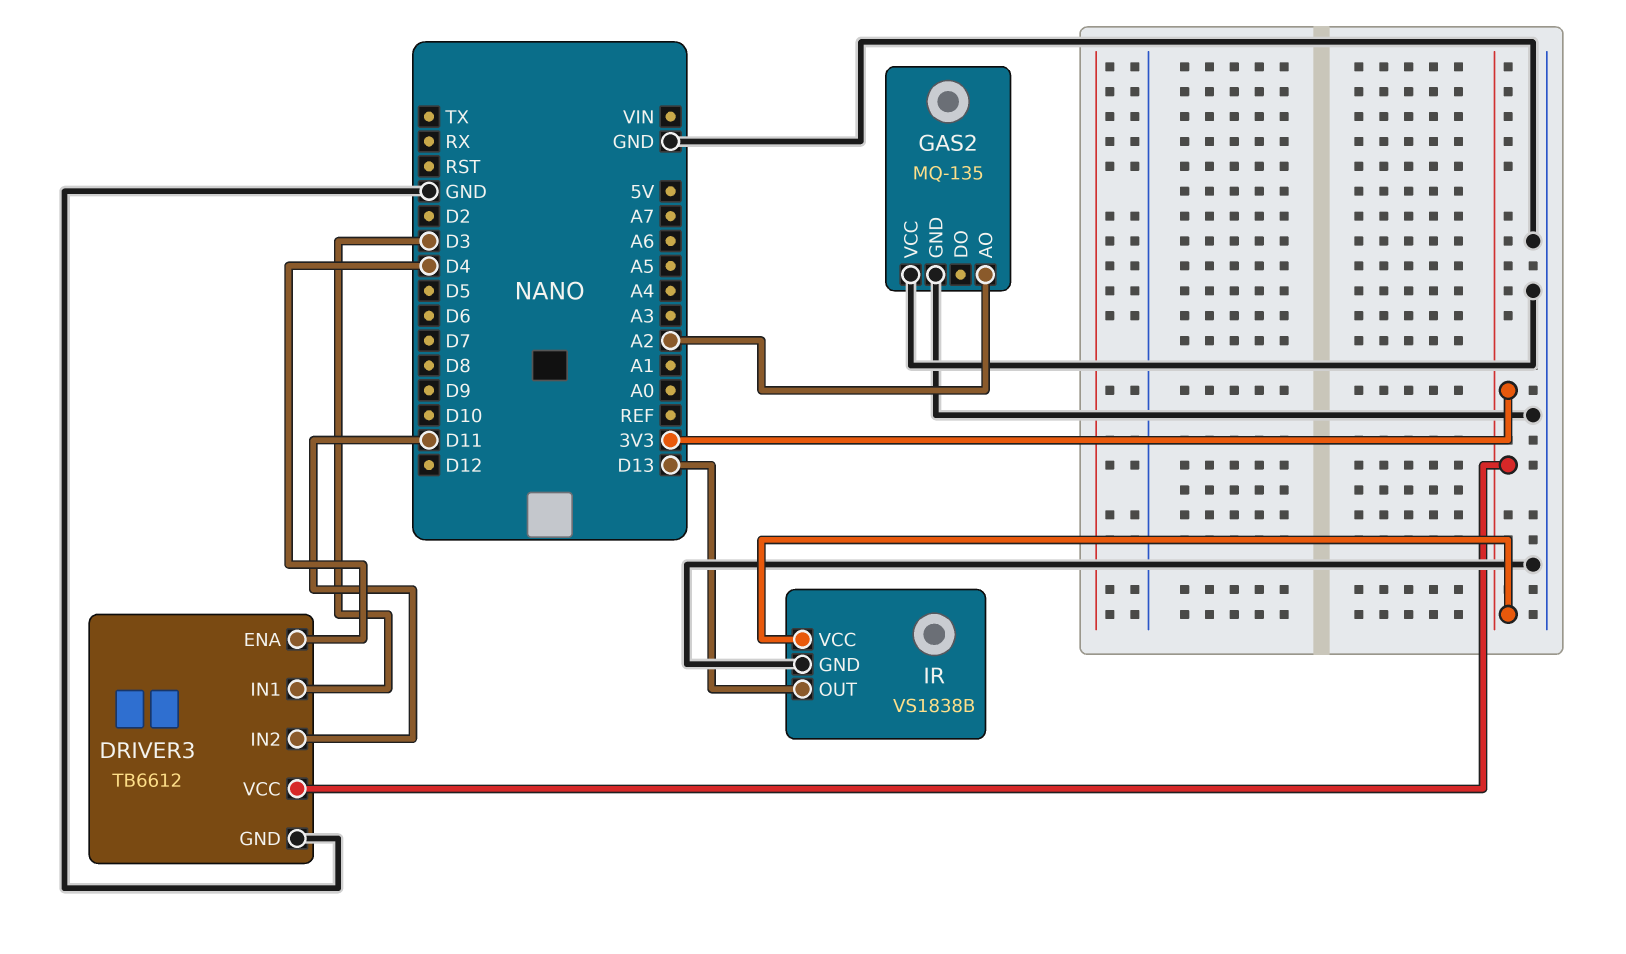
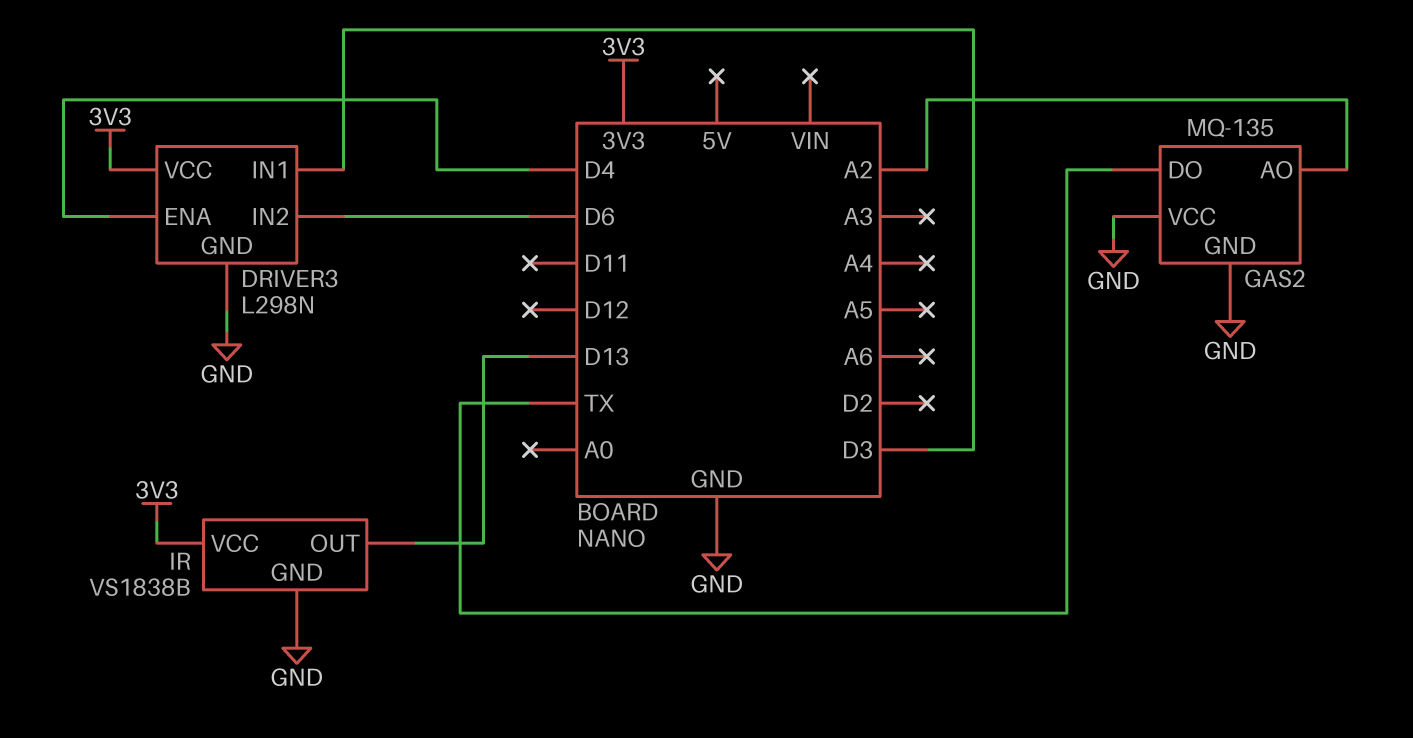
DRIVER3: TB6612 -> L298N
DRIVER3 pin IN2: D11 -> D6
GAS2 pin DO: none -> TX

